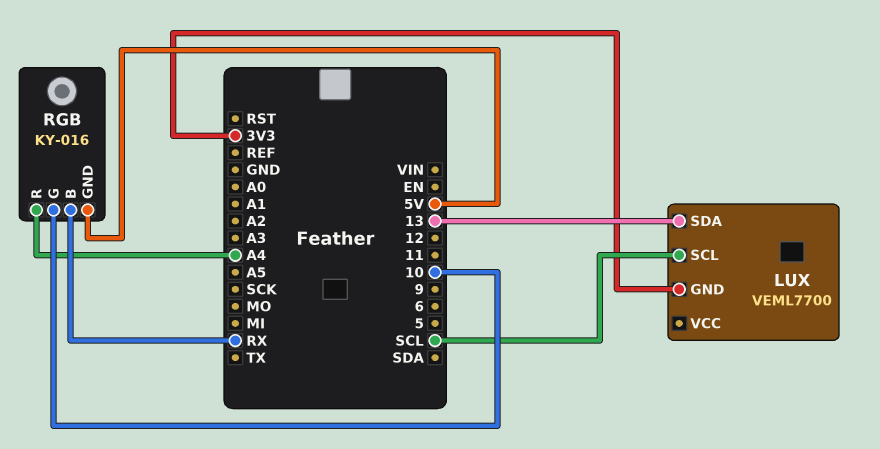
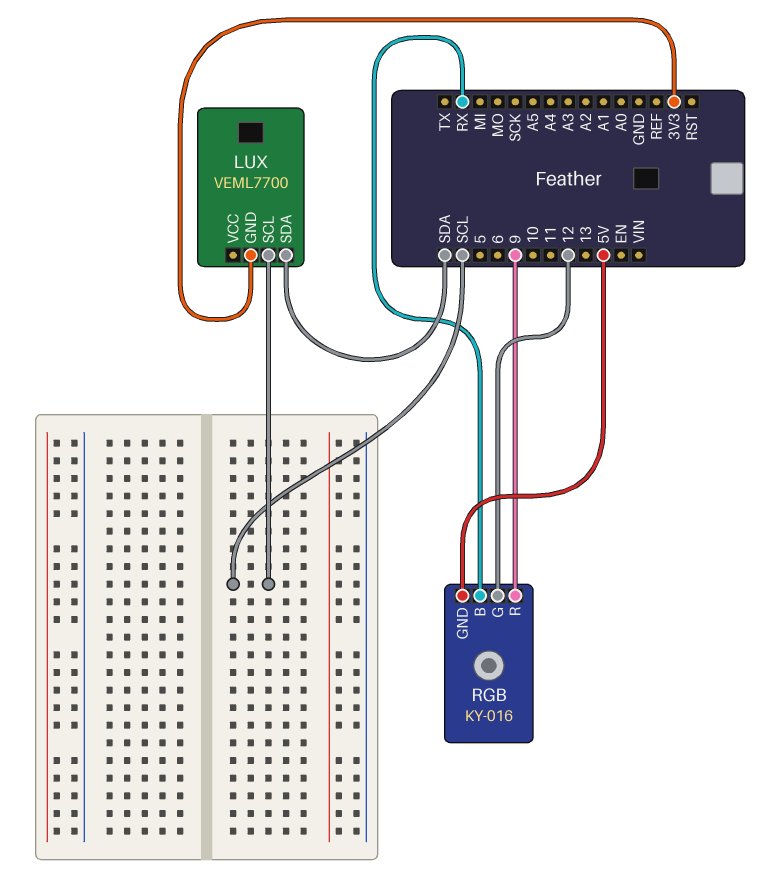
LUX pin SDA: 13 -> SDA
RGB pin G: 10 -> 12
RGB pin R: A4 -> 9

